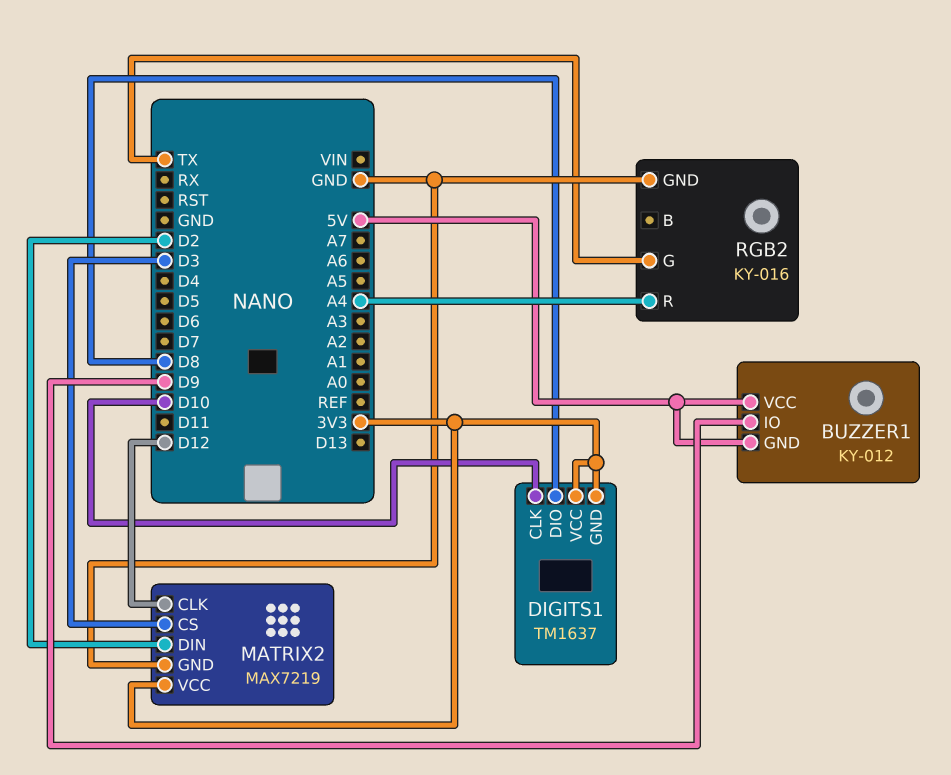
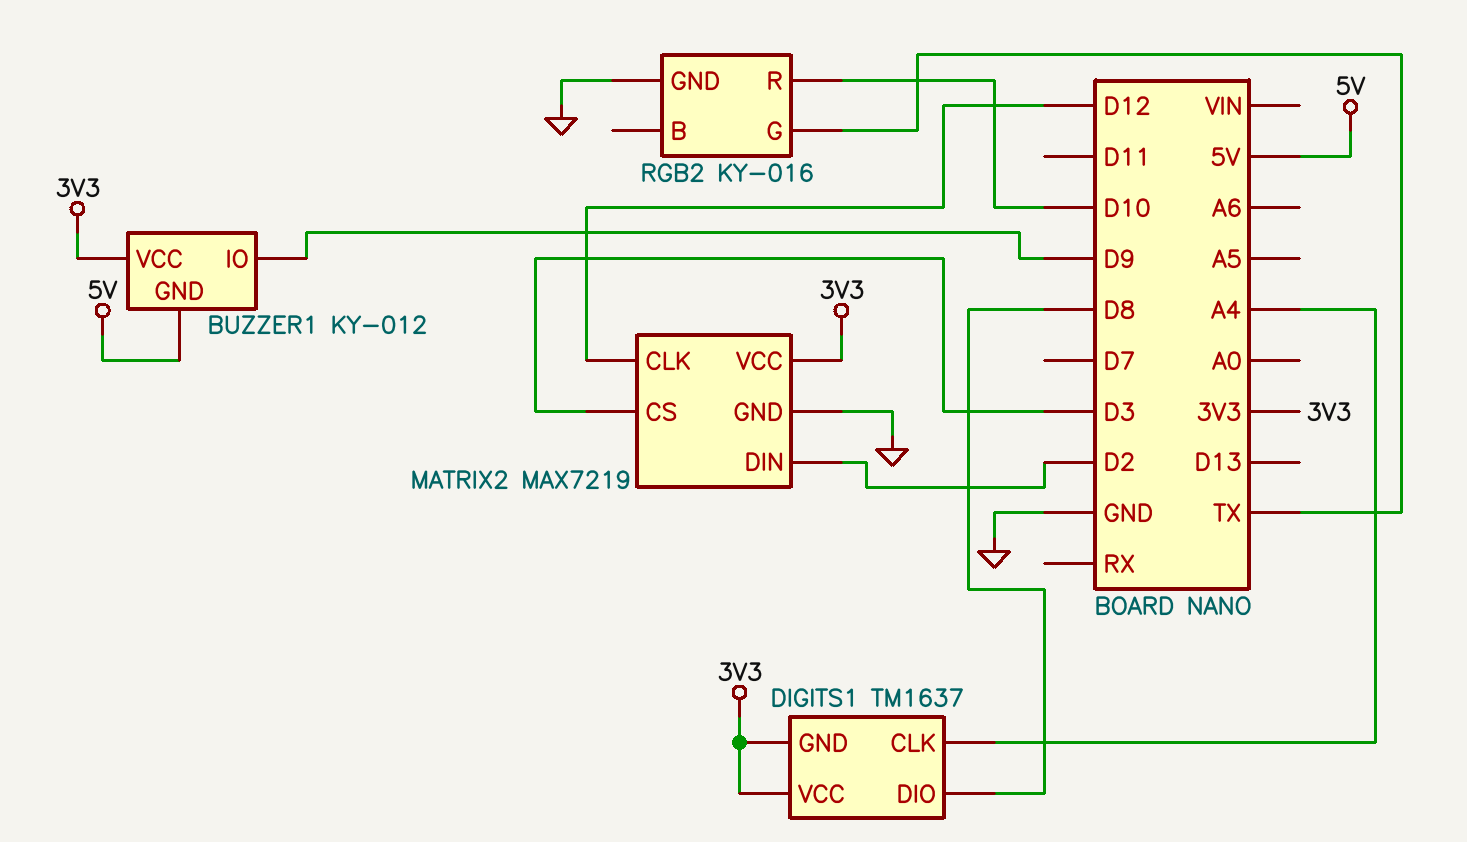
BUZZER1 pin VCC: 5V -> 3V3
DIGITS1 pin CLK: D10 -> A4
RGB2 pin R: A4 -> D10

